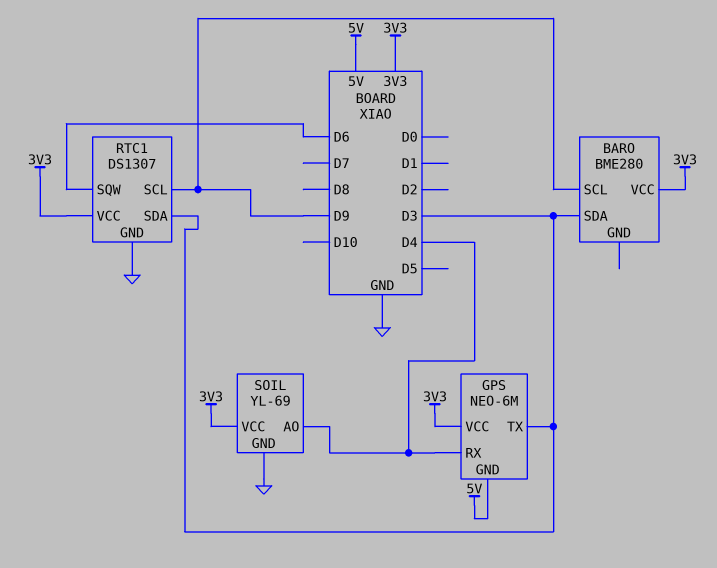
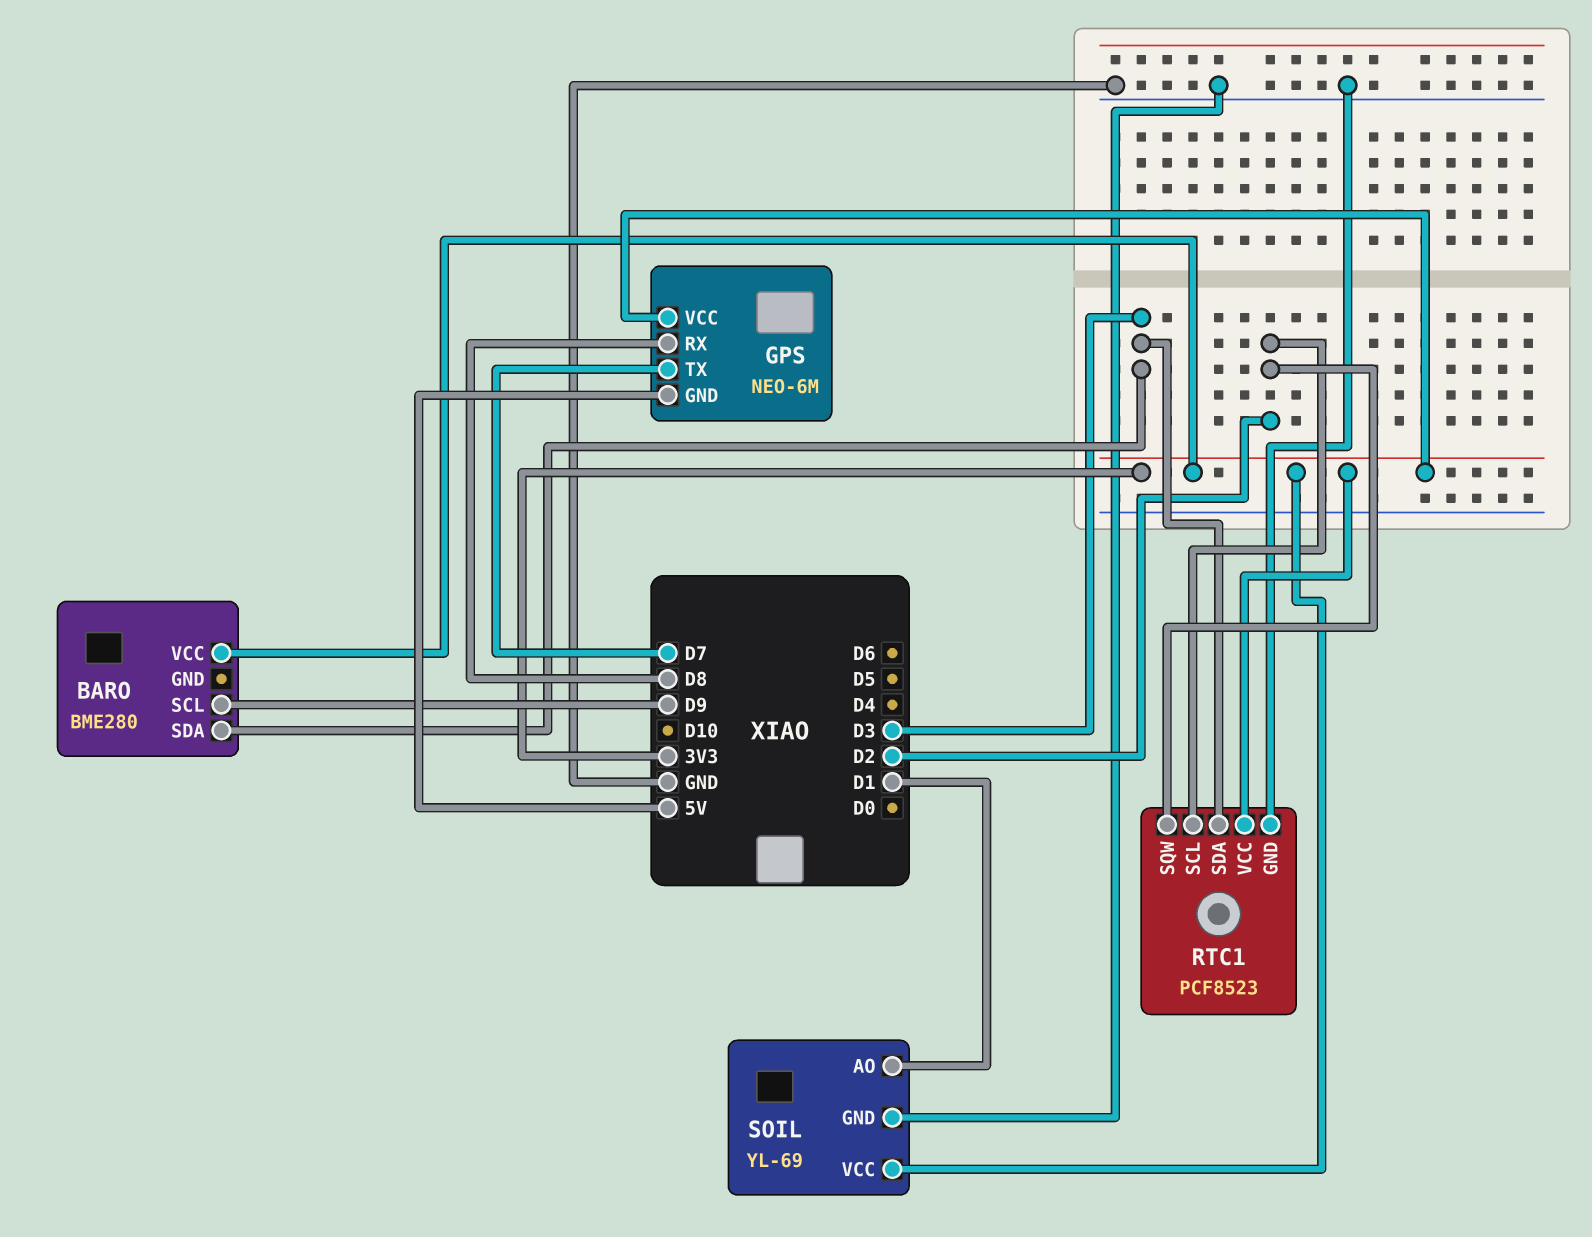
GPS pin RX: D4 -> D8
GPS pin TX: D3 -> D7
RTC1: DS1307 -> PCF8523
RTC1 pin SCL: D9 -> D2
RTC1 pin SQW: D6 -> D2
SOIL pin AO: D4 -> D1

